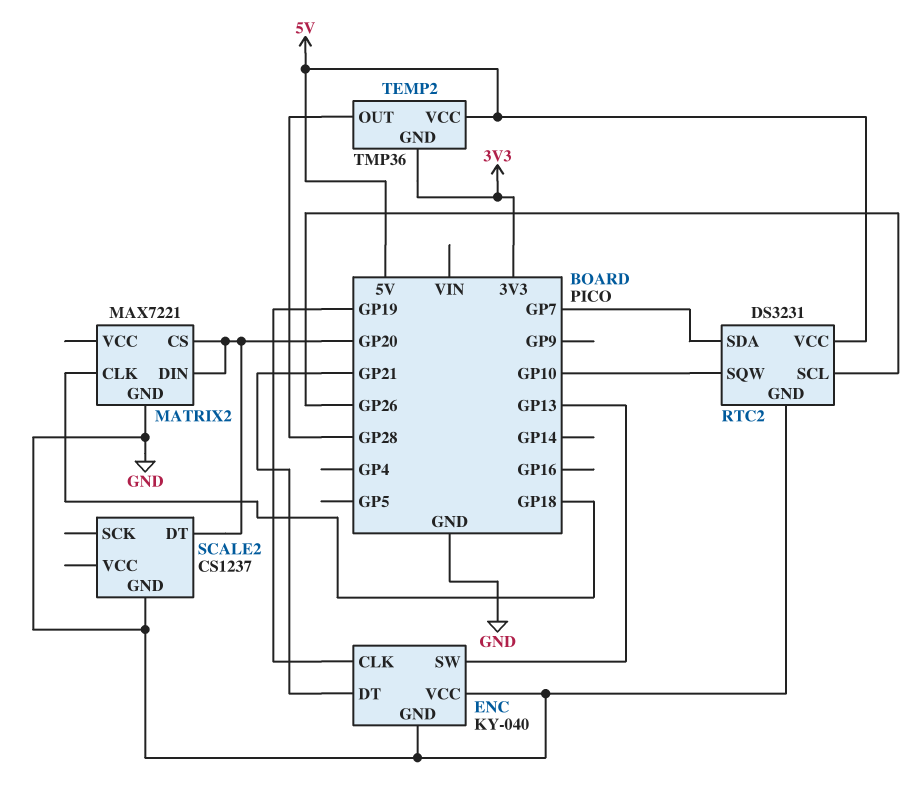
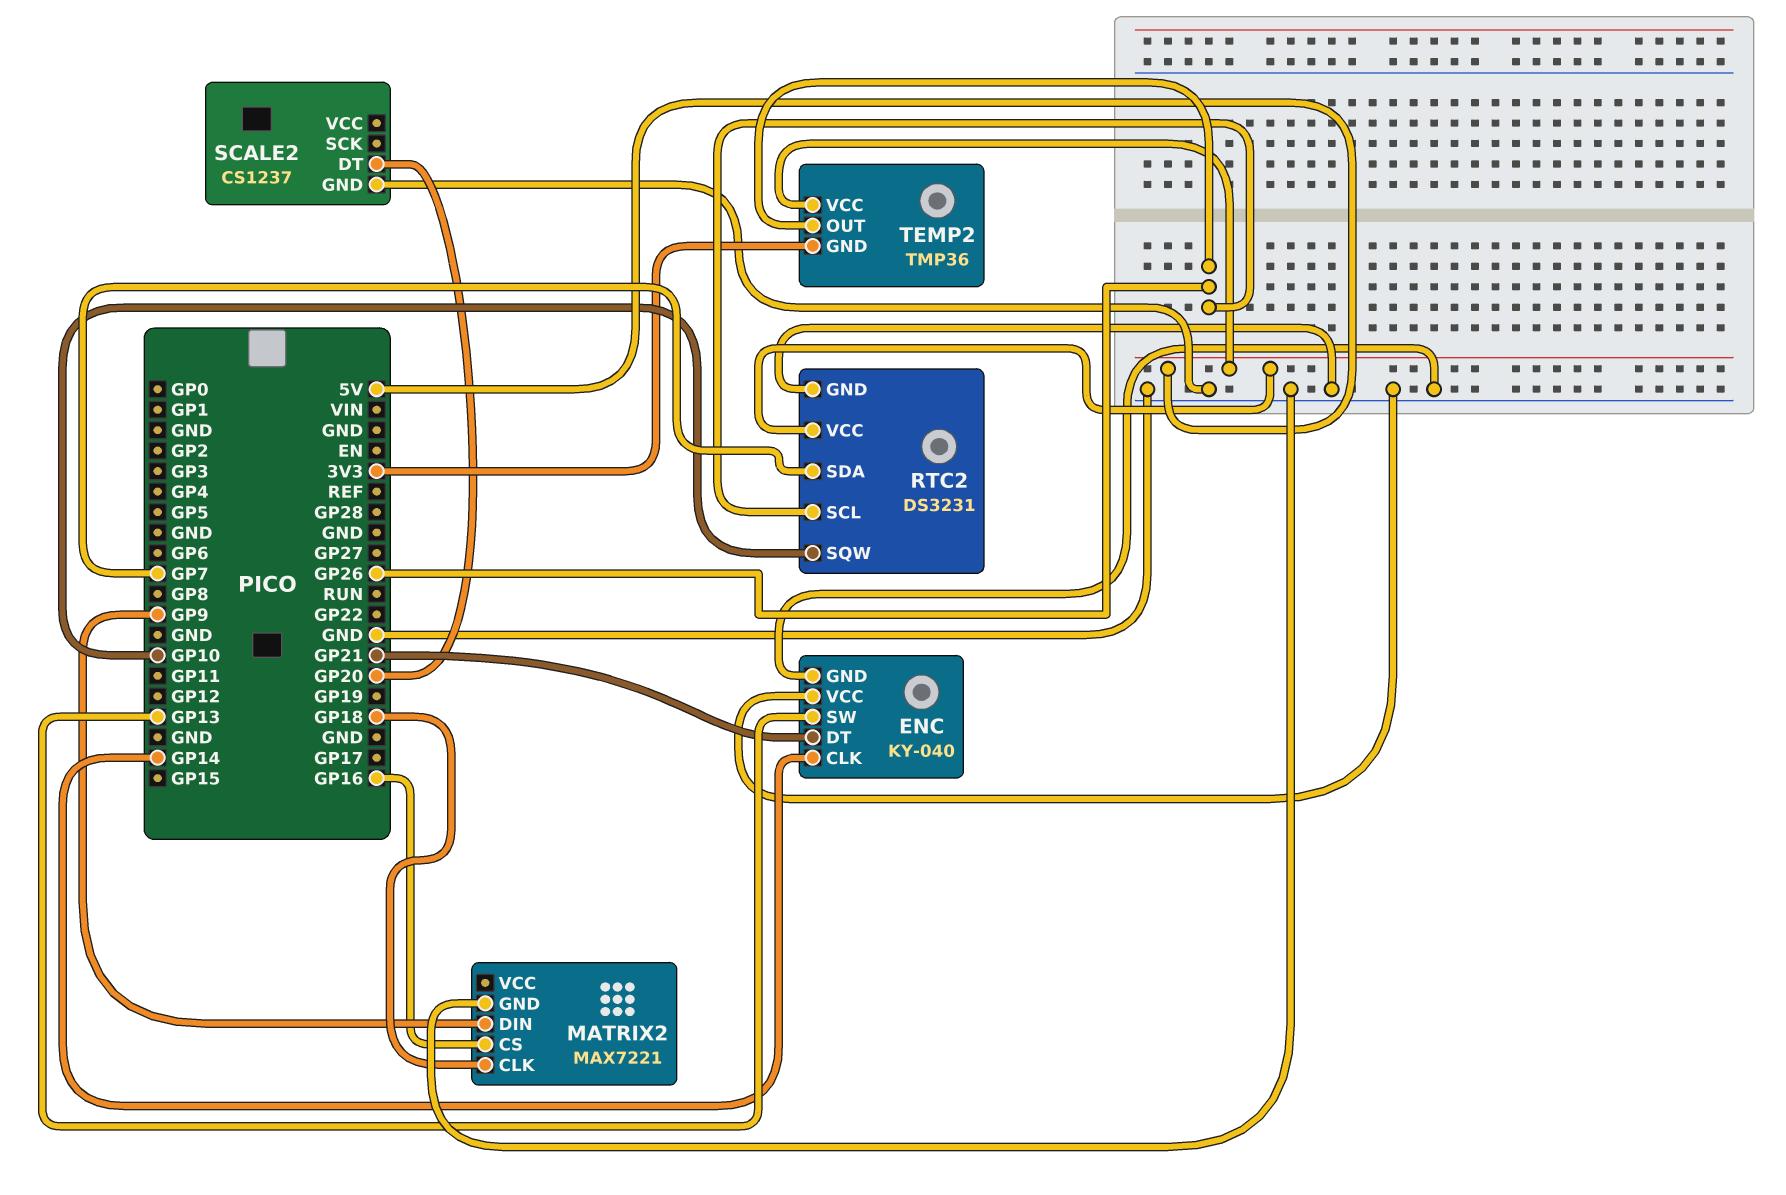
ENC pin CLK: GP19 -> GP14
MATRIX2 pin CS: GP20 -> GP16
MATRIX2 pin DIN: GP20 -> GP9
TEMP2 pin OUT: GP28 -> GP26

